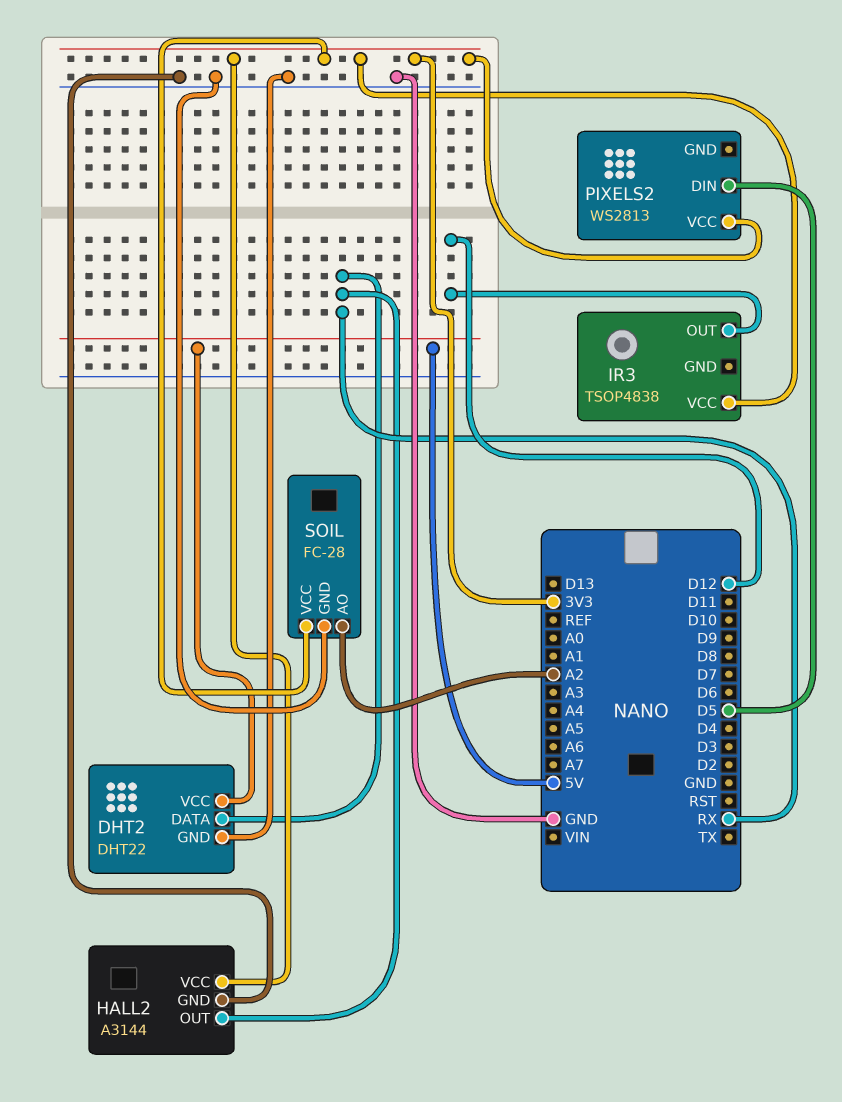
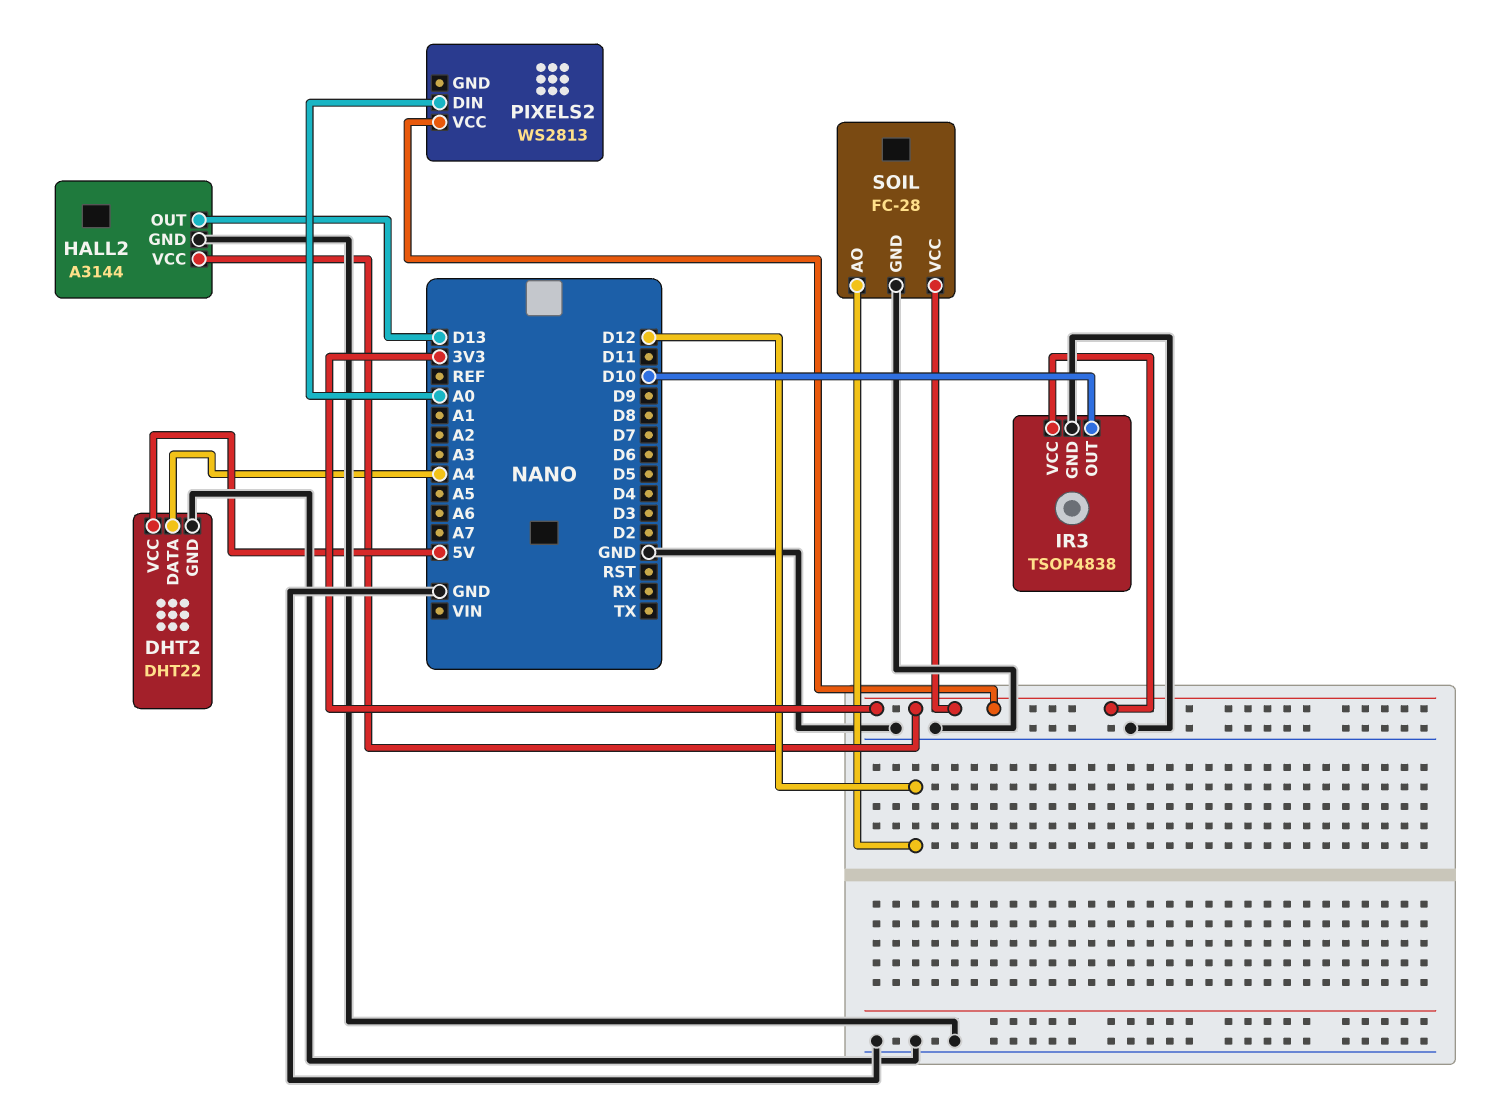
DHT2 pin DATA: RX -> A4
HALL2 pin OUT: RX -> D13
IR3 pin GND: none -> GND
IR3 pin OUT: D12 -> D10
PIXELS2 pin DIN: D5 -> A0
SOIL pin AO: A2 -> D12

